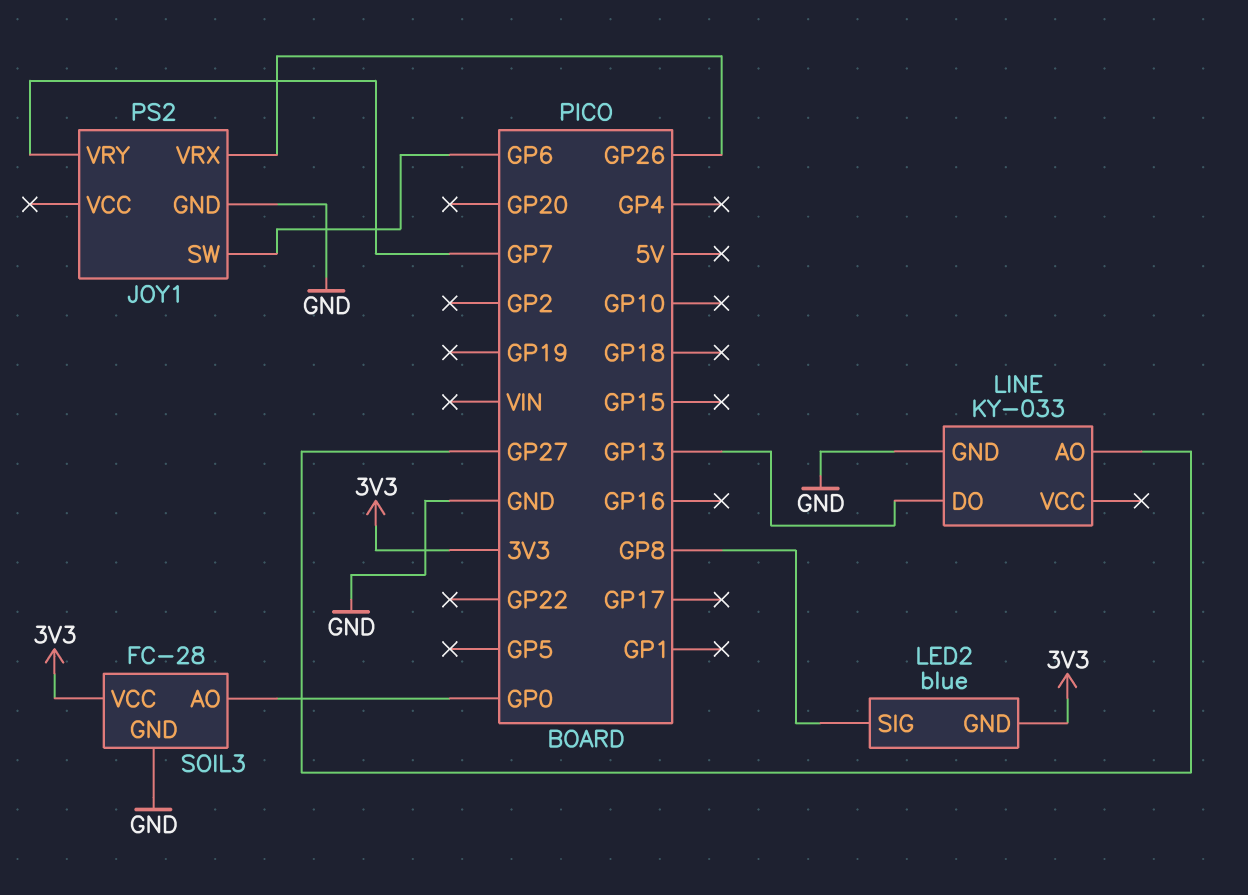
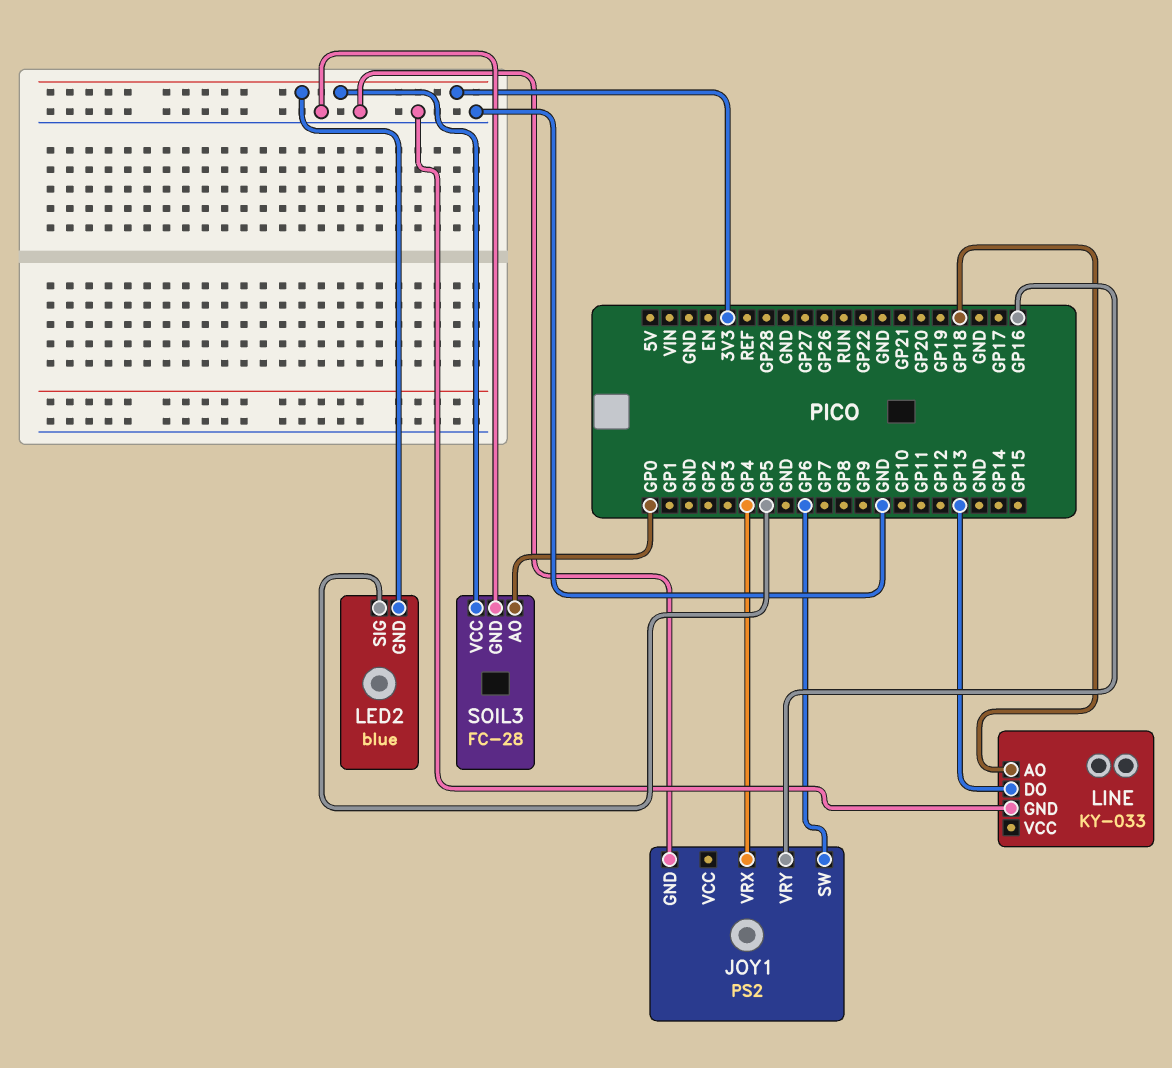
JOY1 pin VRX: GP26 -> GP4
JOY1 pin VRY: GP7 -> GP16
LED2 pin SIG: GP8 -> GP5
LINE pin AO: GP27 -> GP18

